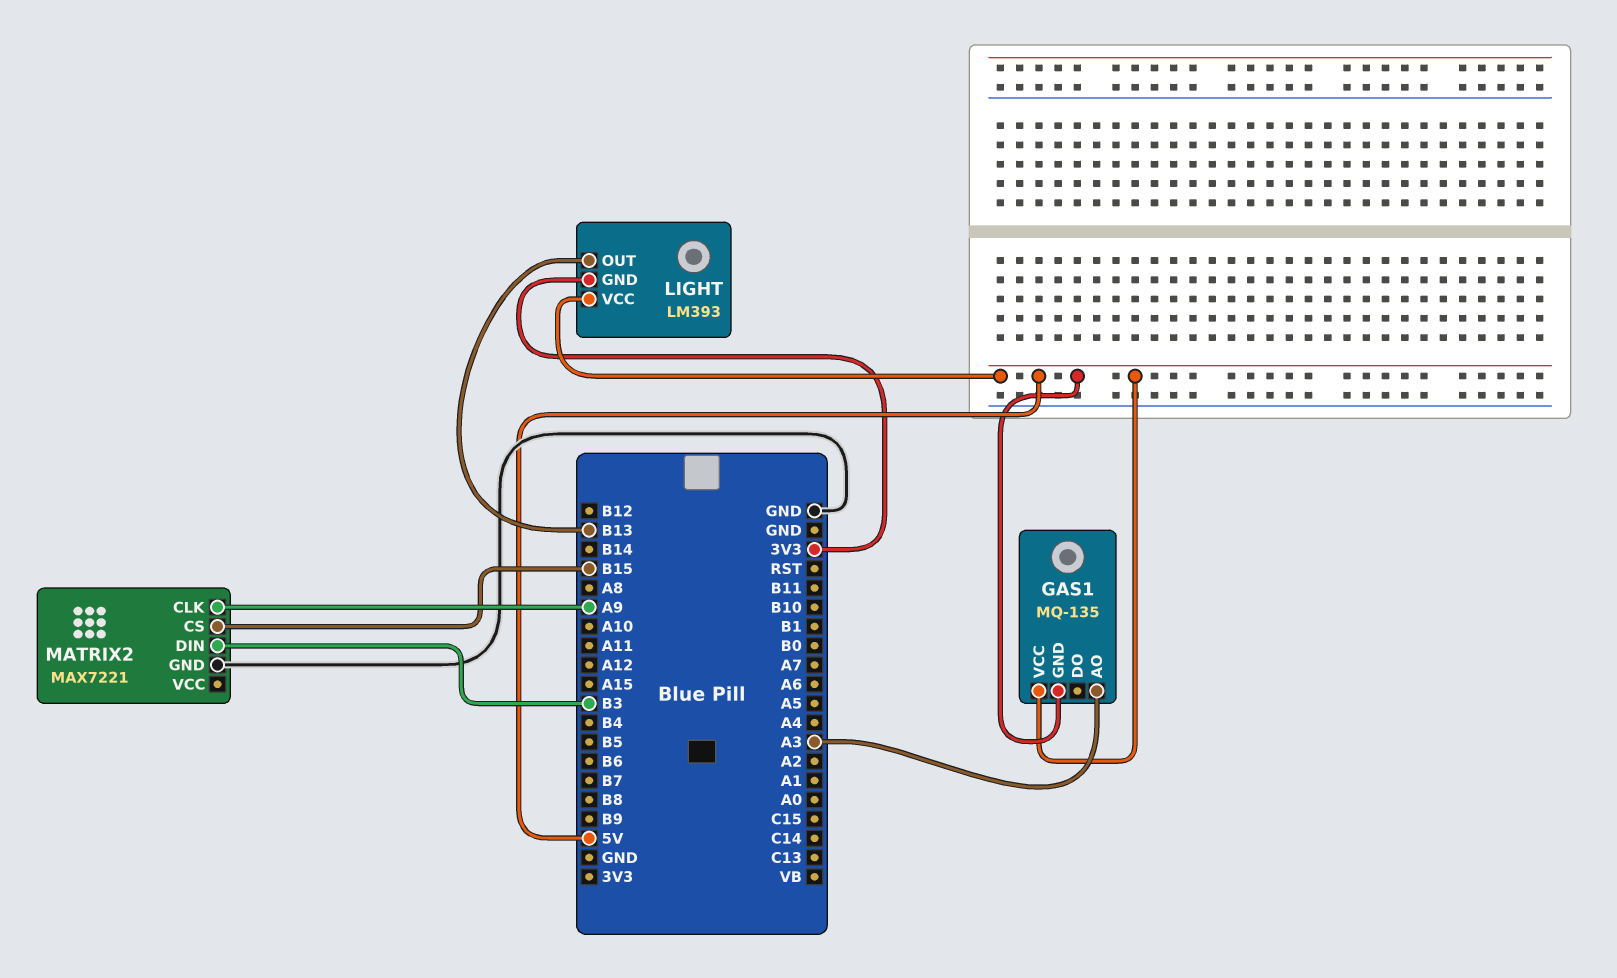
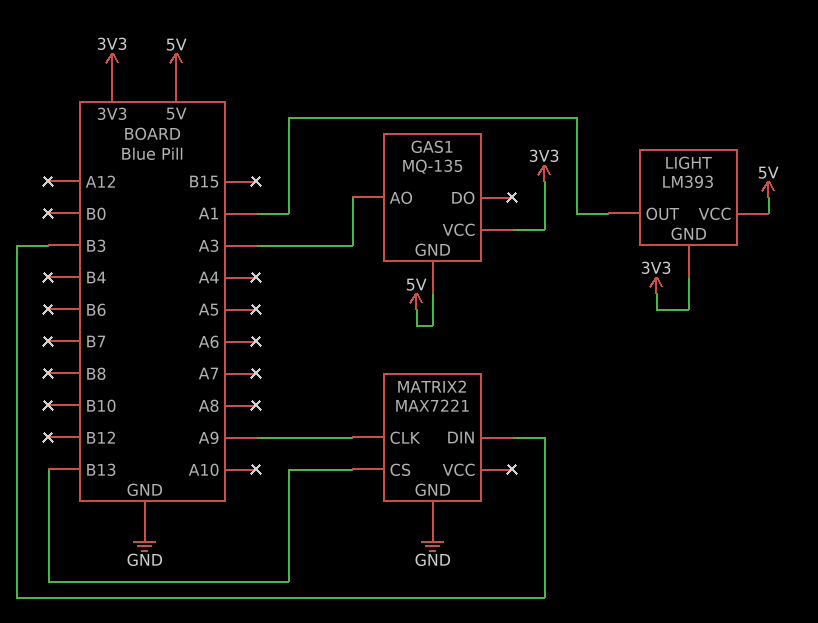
GAS1 pin VCC: 5V -> 3V3
LIGHT pin OUT: B13 -> A1
MATRIX2 pin CS: B15 -> B13

